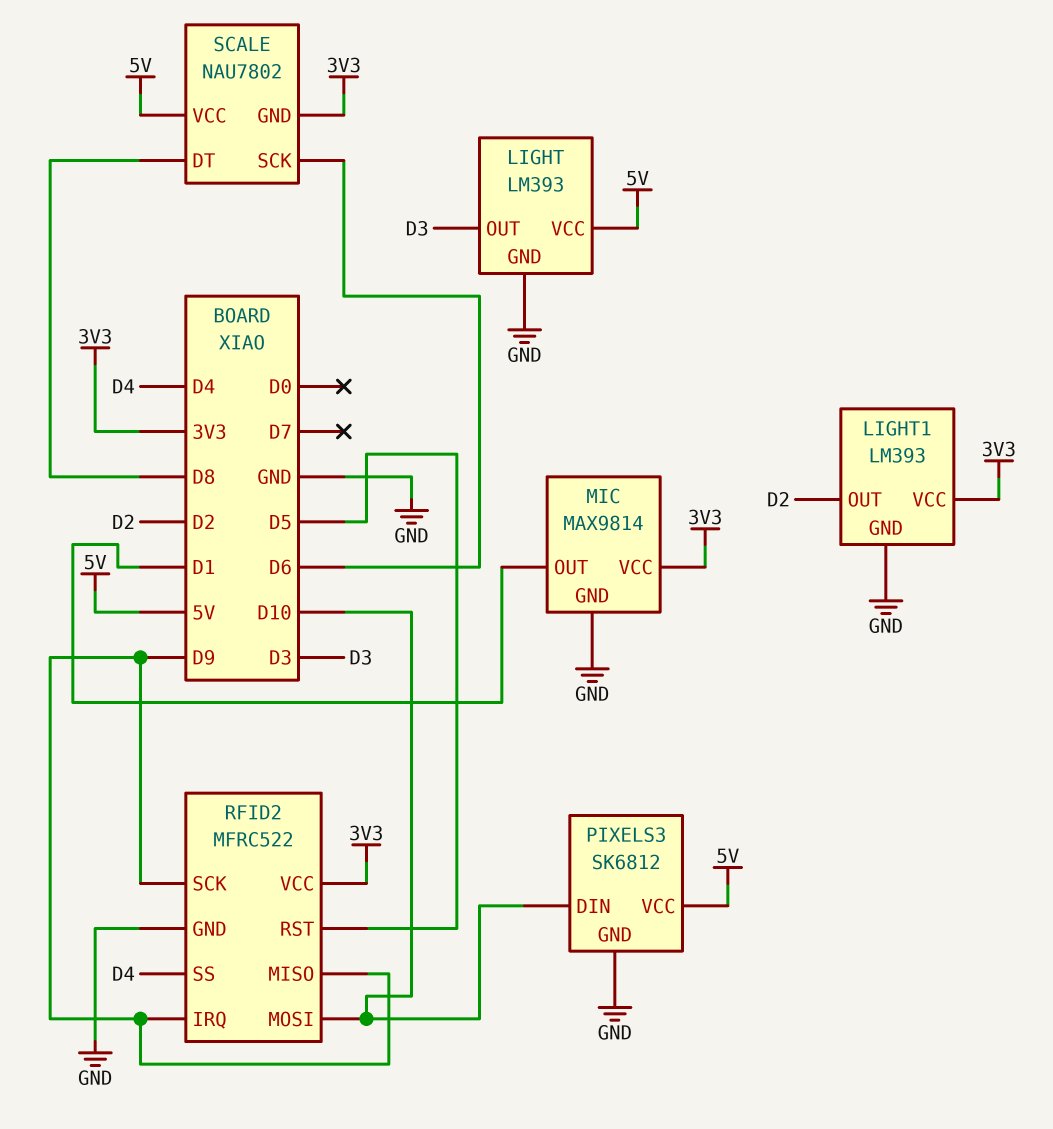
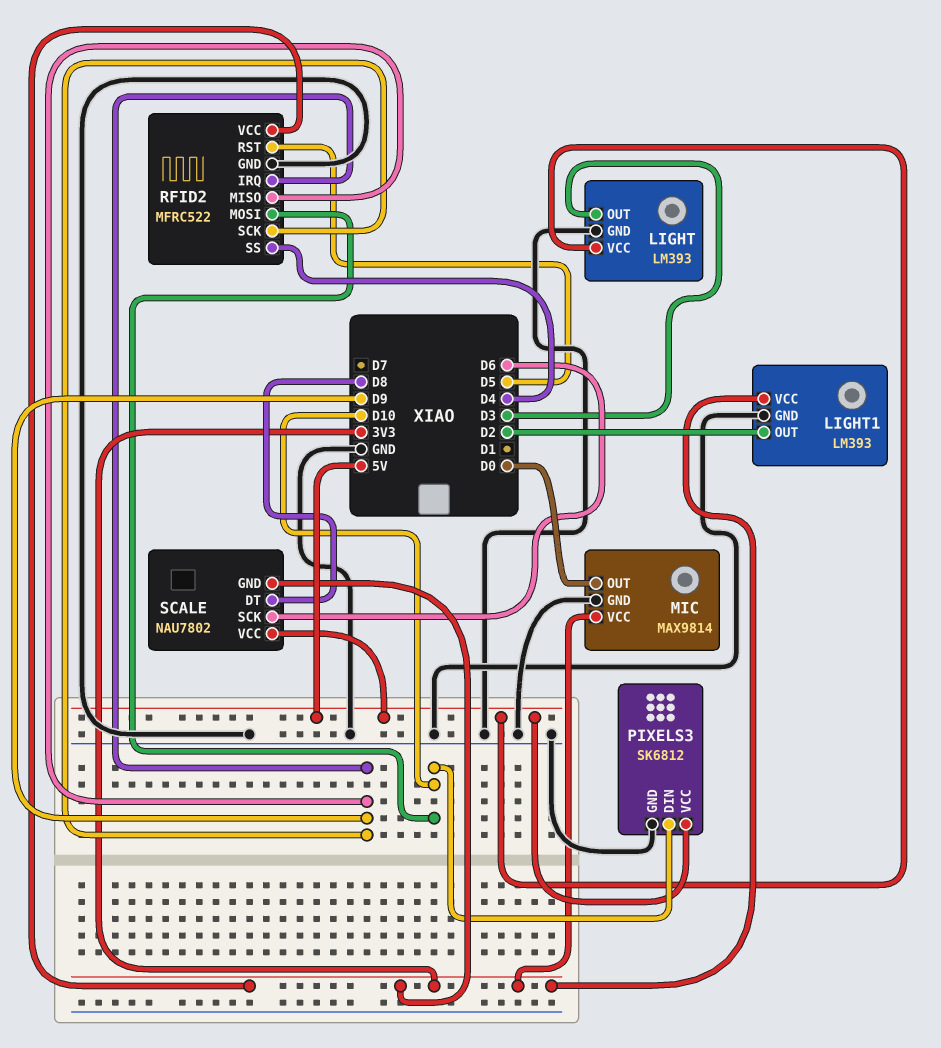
MIC pin OUT: D1 -> D0

